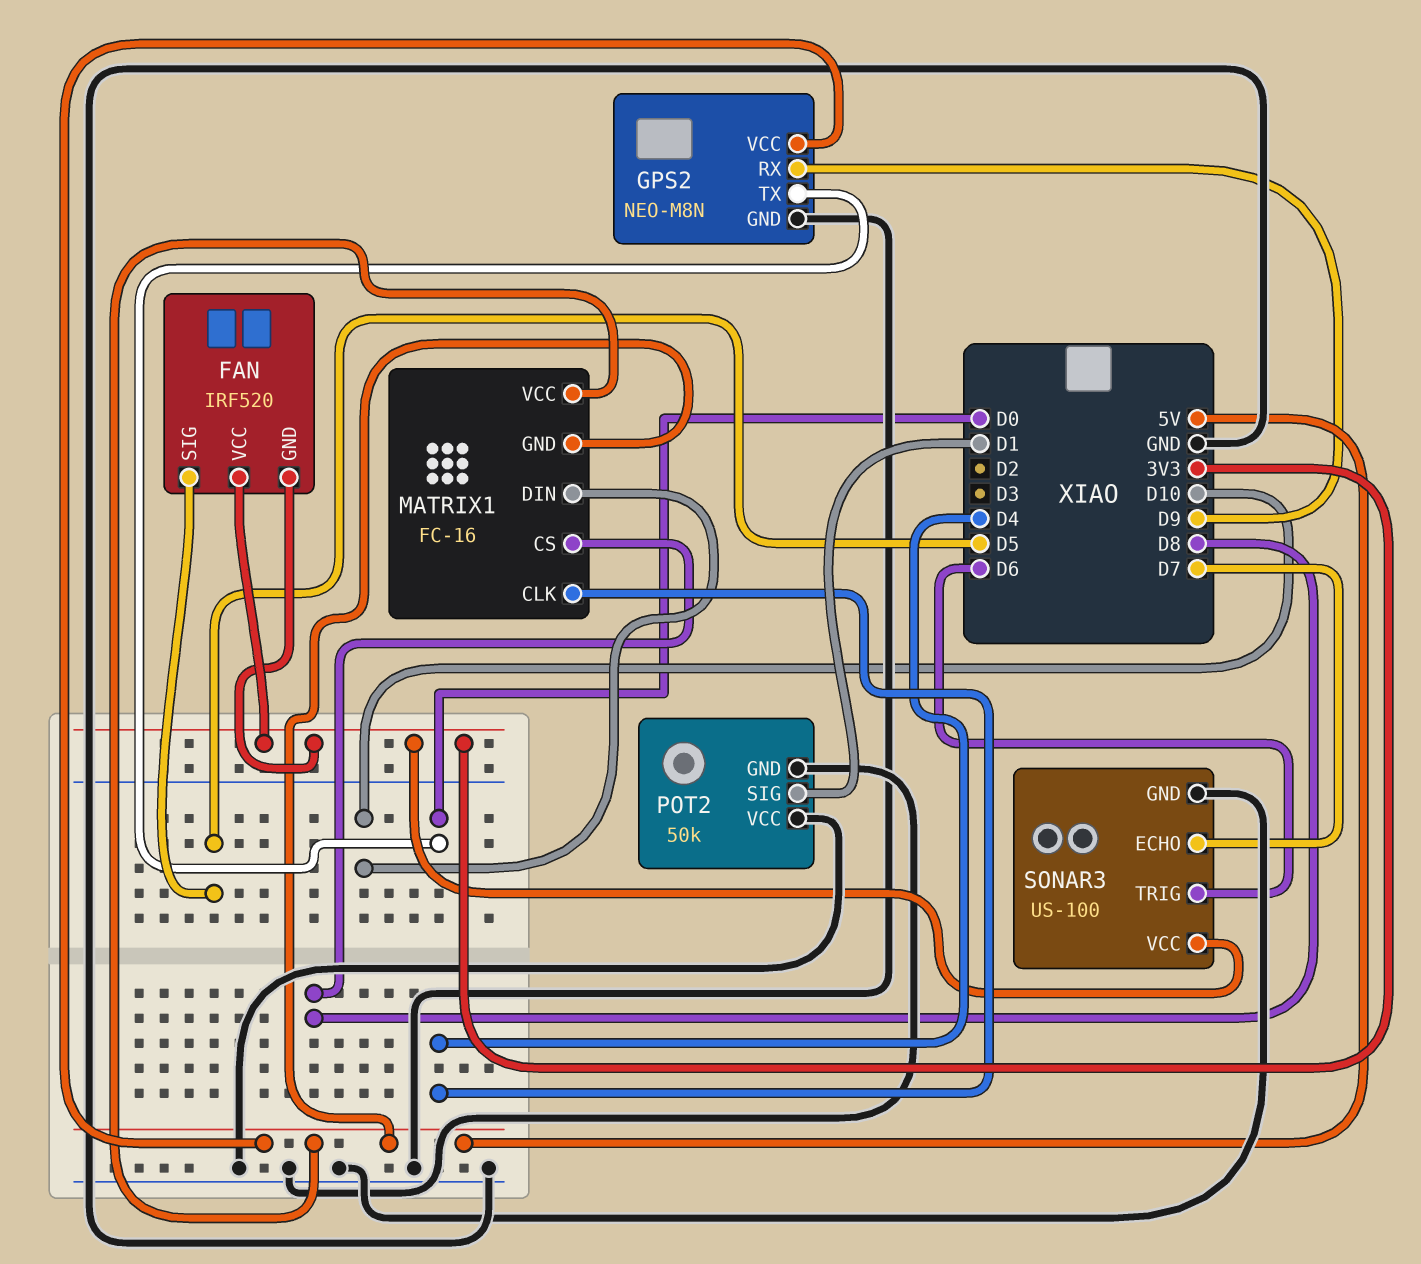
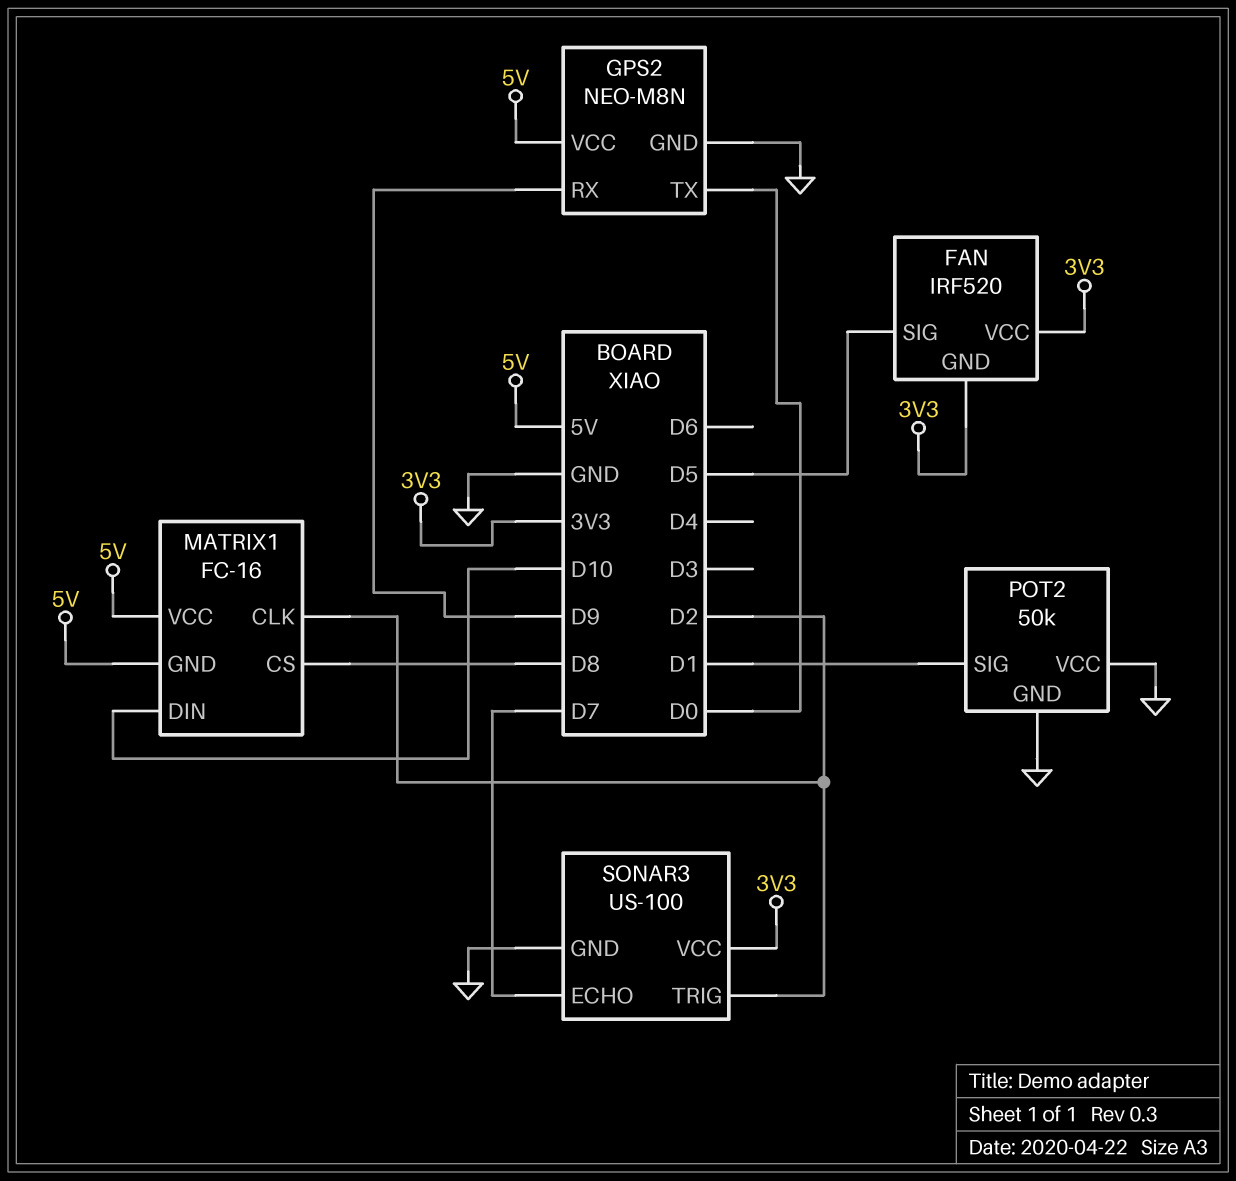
MATRIX1 pin CLK: D4 -> D2
SONAR3 pin TRIG: D6 -> D2

